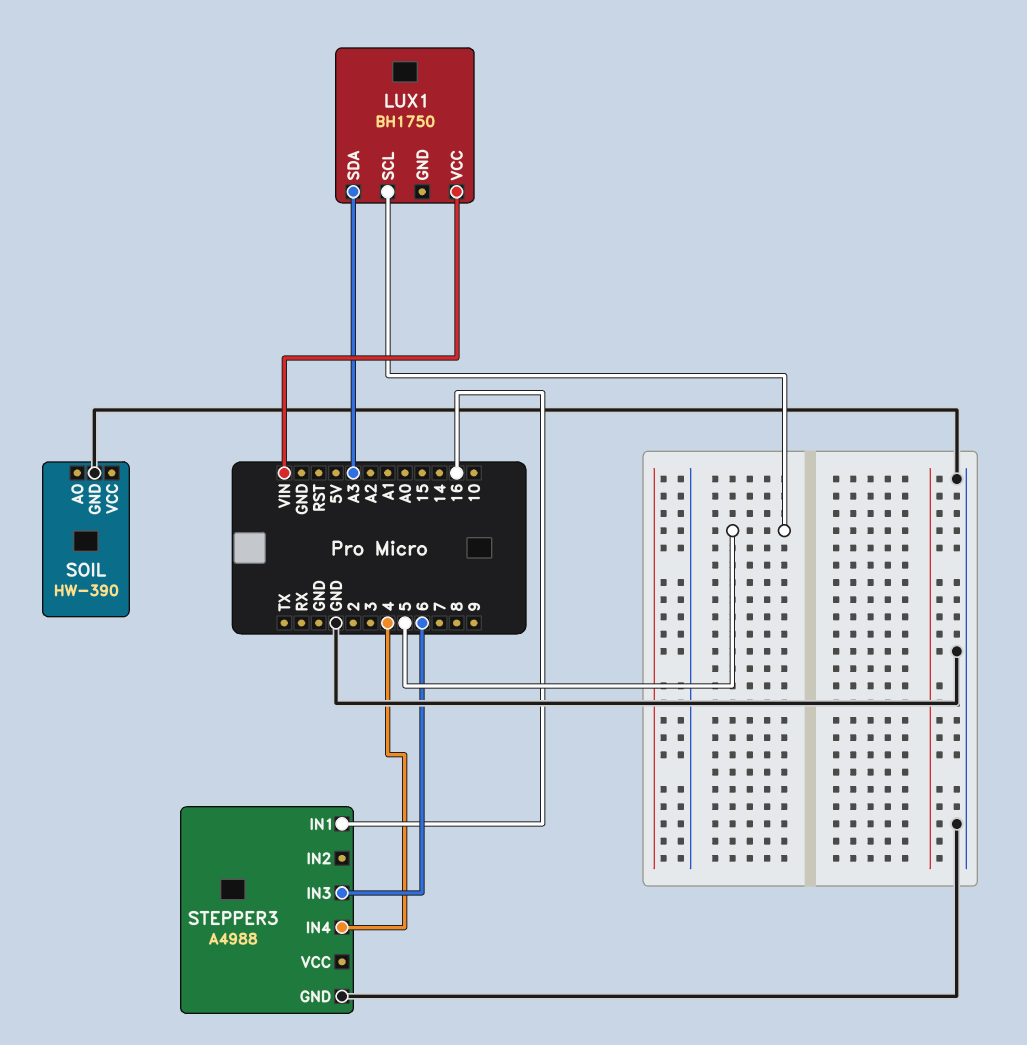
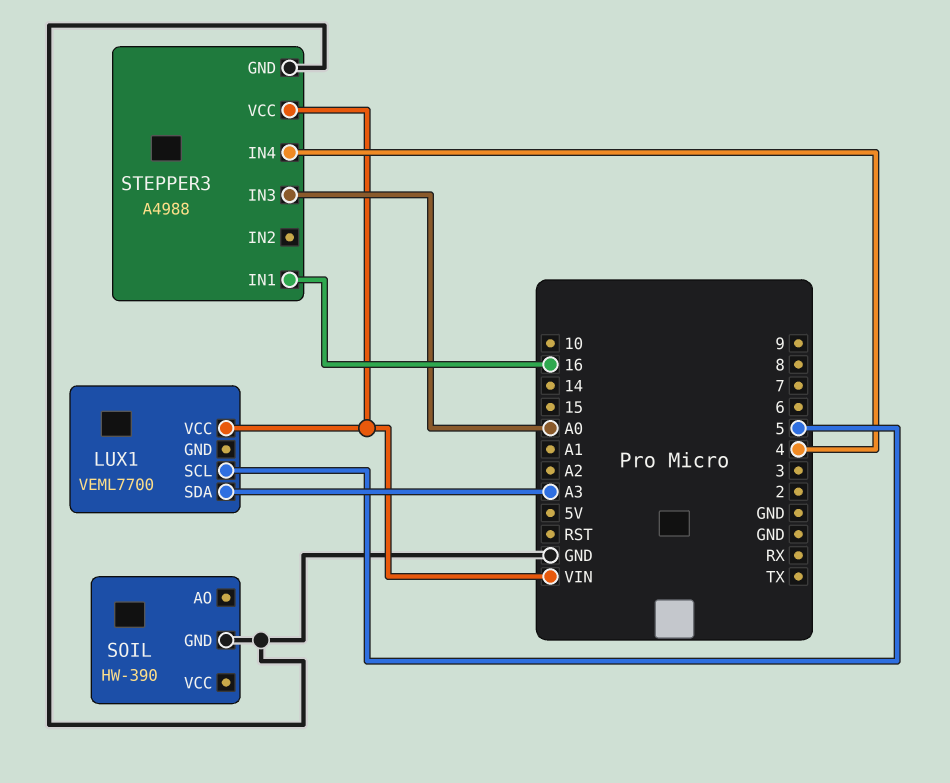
LUX1: BH1750 -> VEML7700
STEPPER3 pin IN3: 6 -> A0
STEPPER3 pin VCC: none -> VIN

